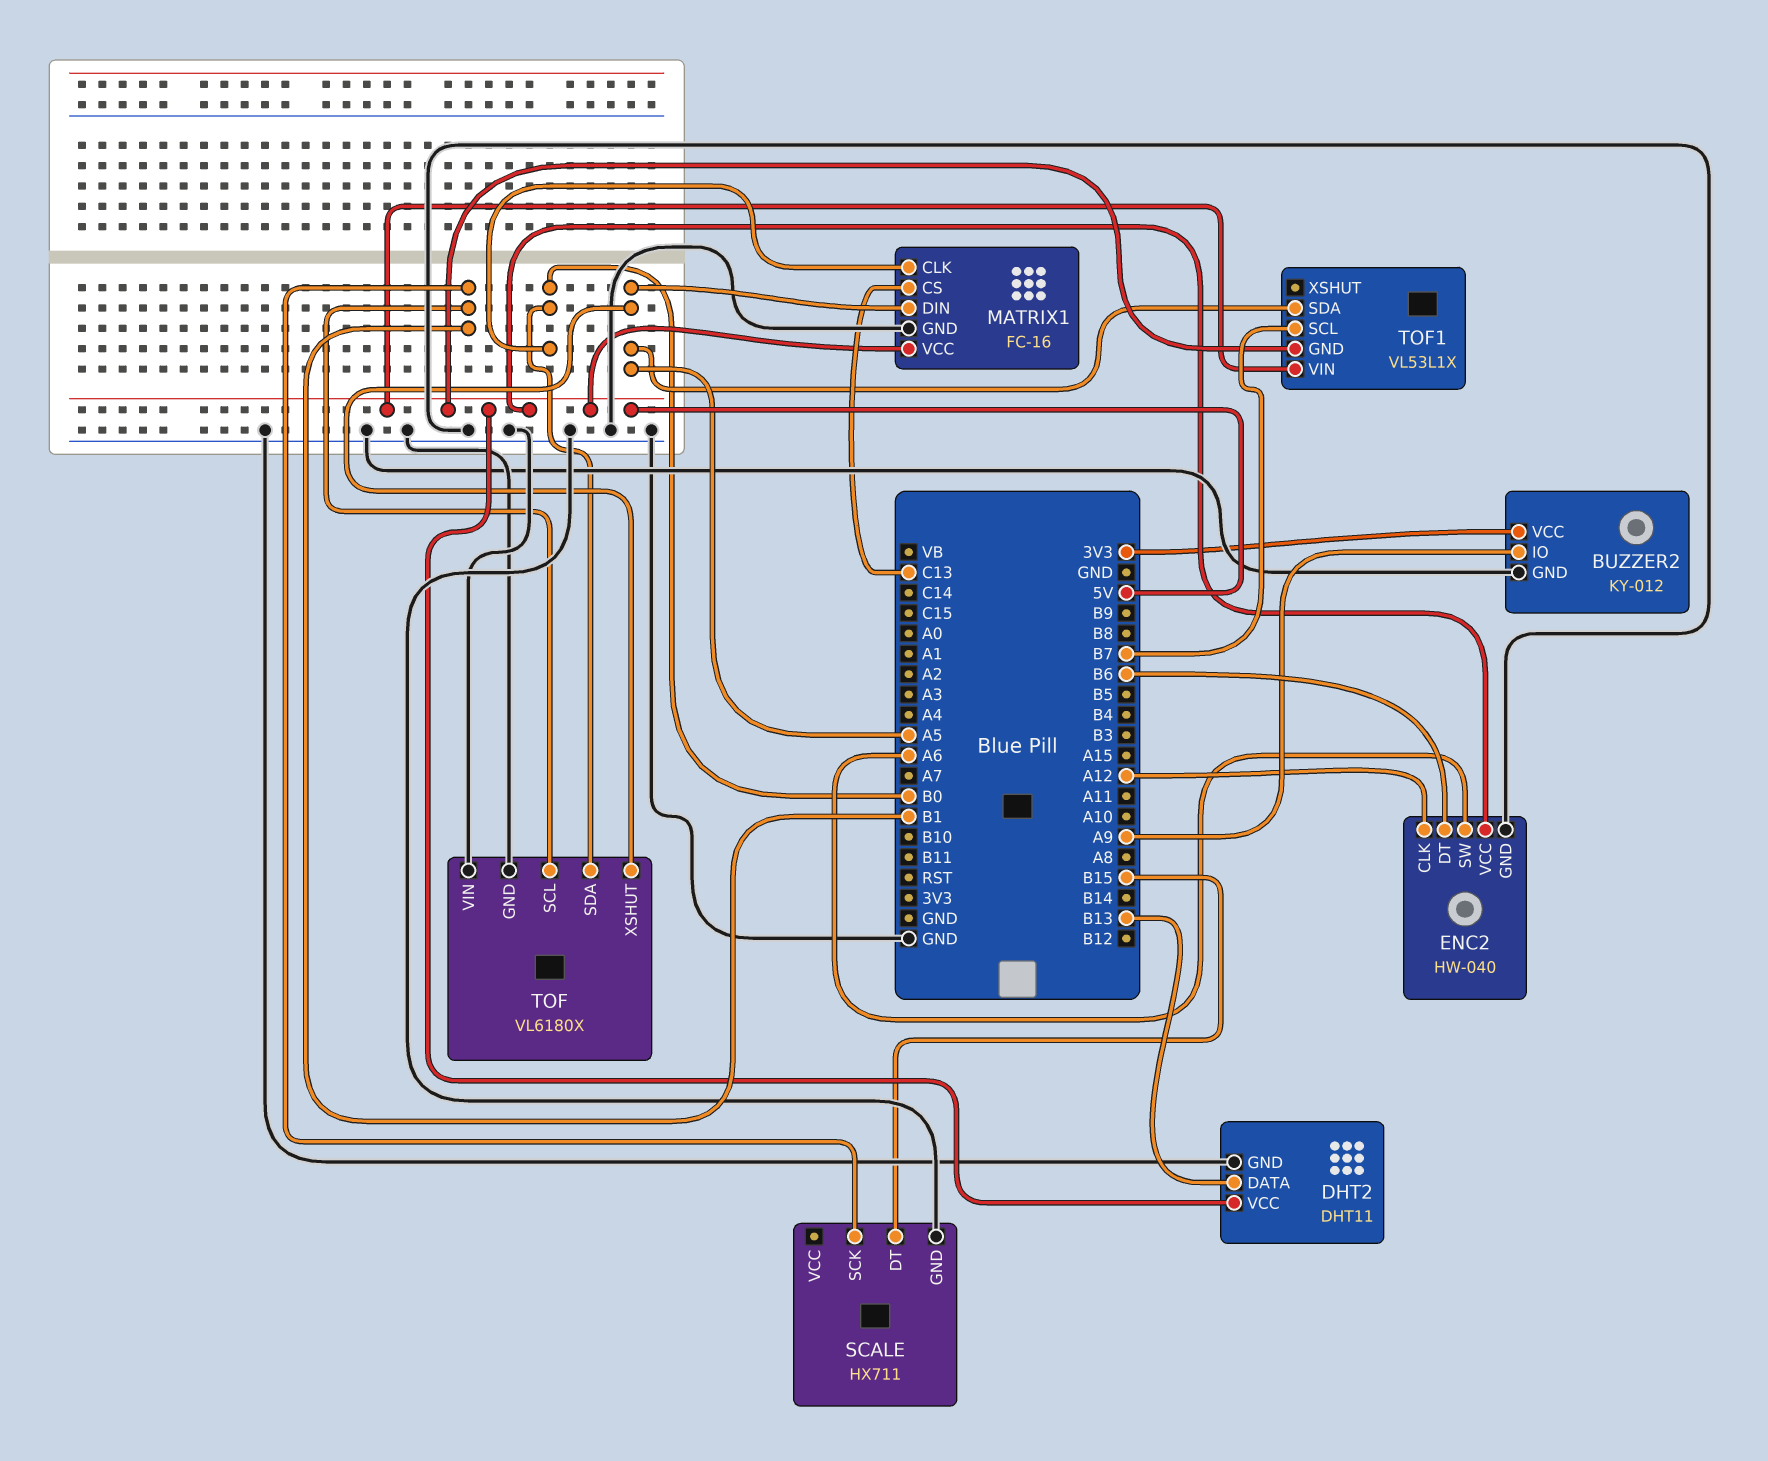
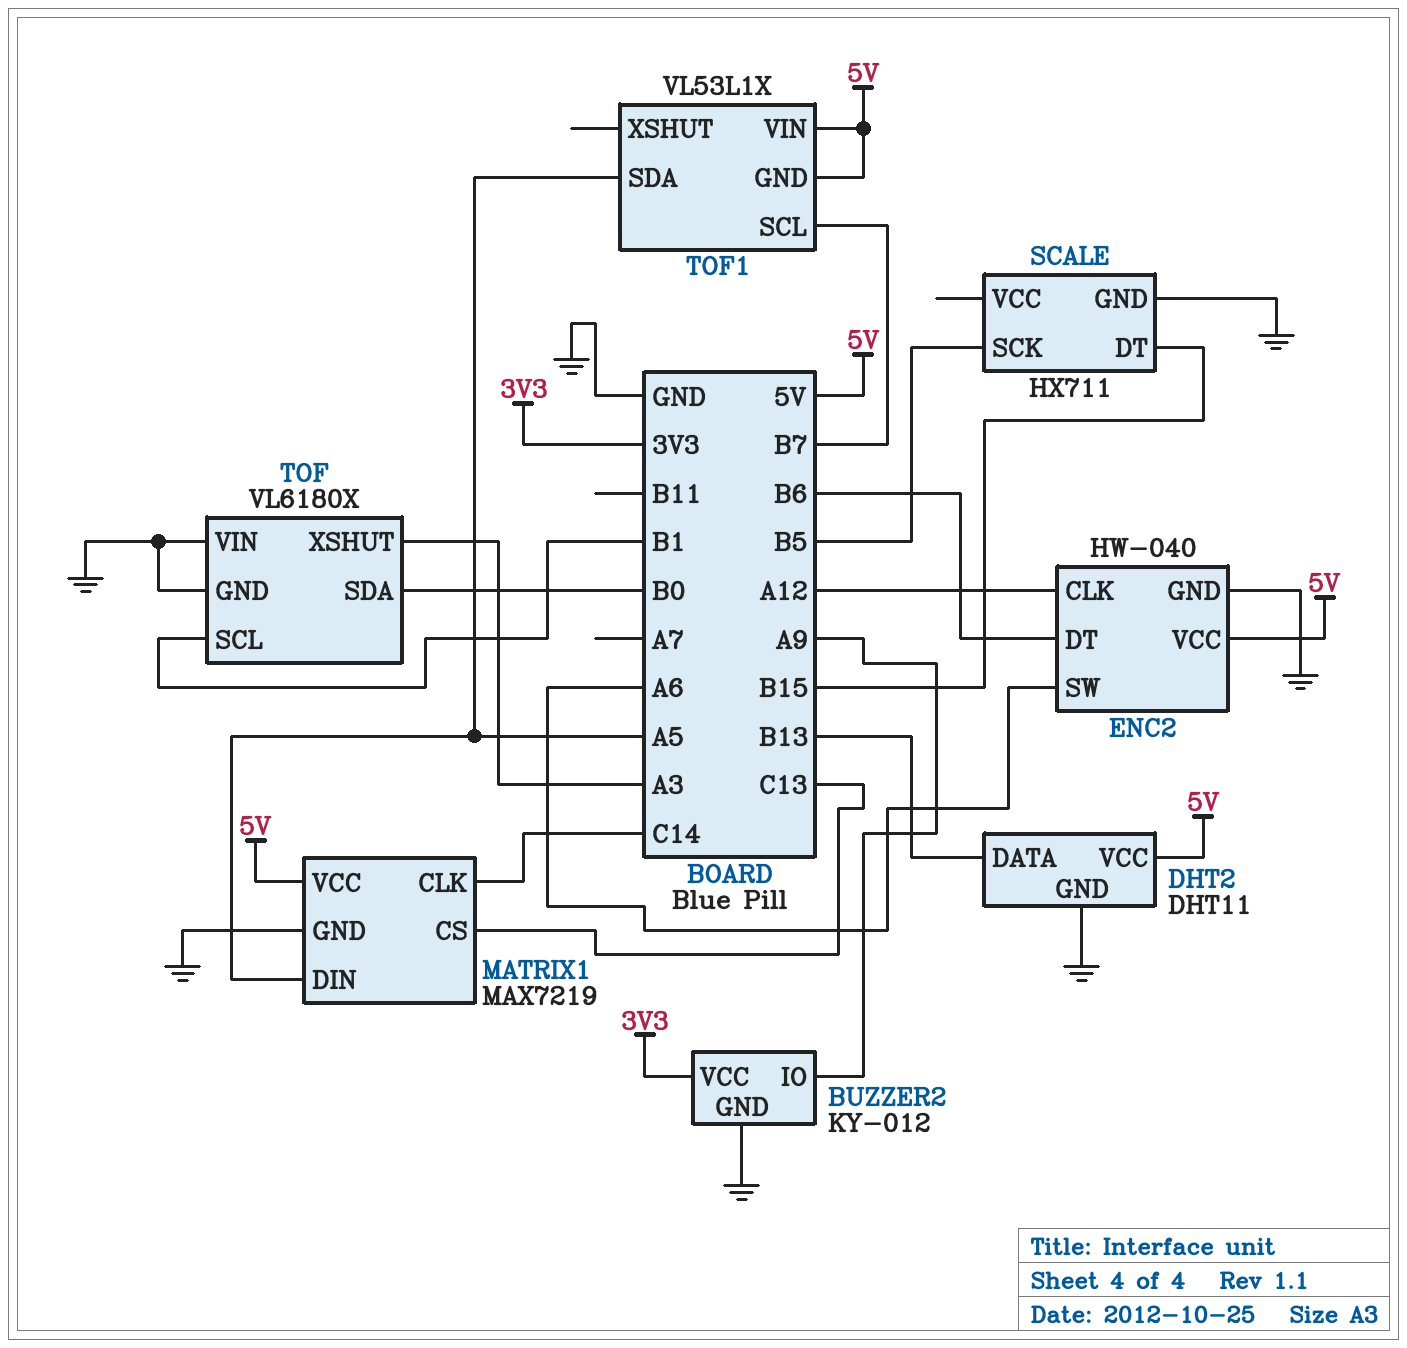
MATRIX1: FC-16 -> MAX7219
MATRIX1 pin CLK: B0 -> C14
SCALE pin SCK: B1 -> B5
TOF pin XSHUT: A5 -> A3

